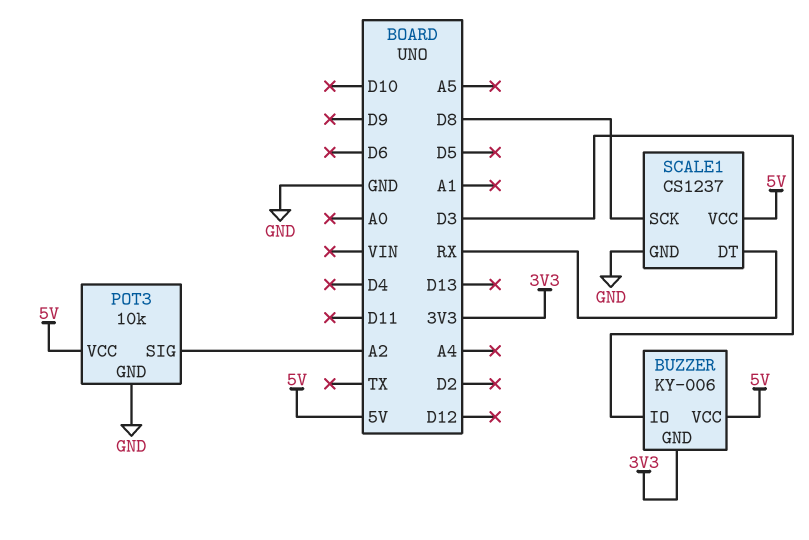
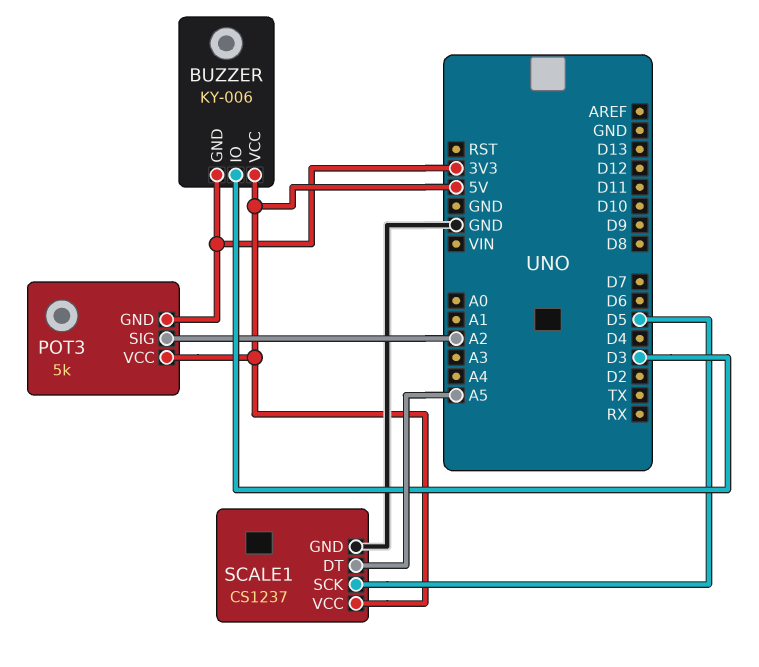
POT3: 10k -> 5k
POT3 pin GND: GND -> 3V3
SCALE1 pin DT: RX -> A5
SCALE1 pin SCK: D8 -> D5

